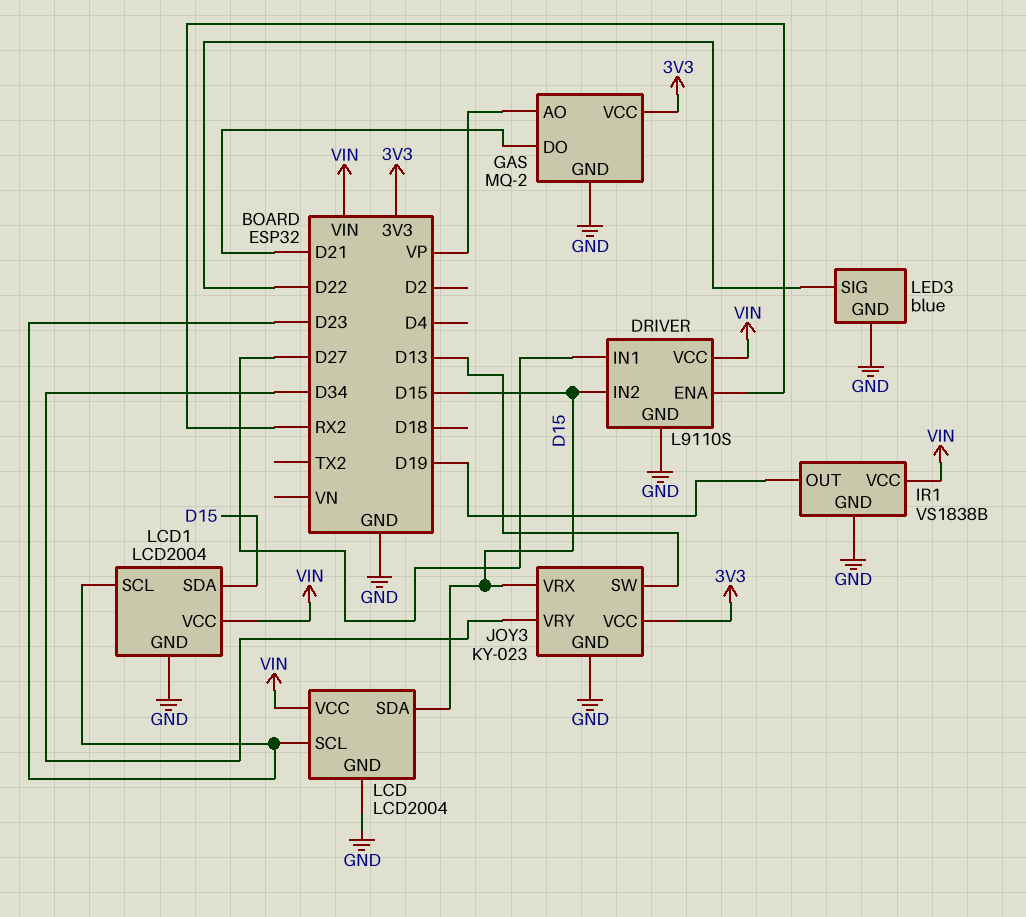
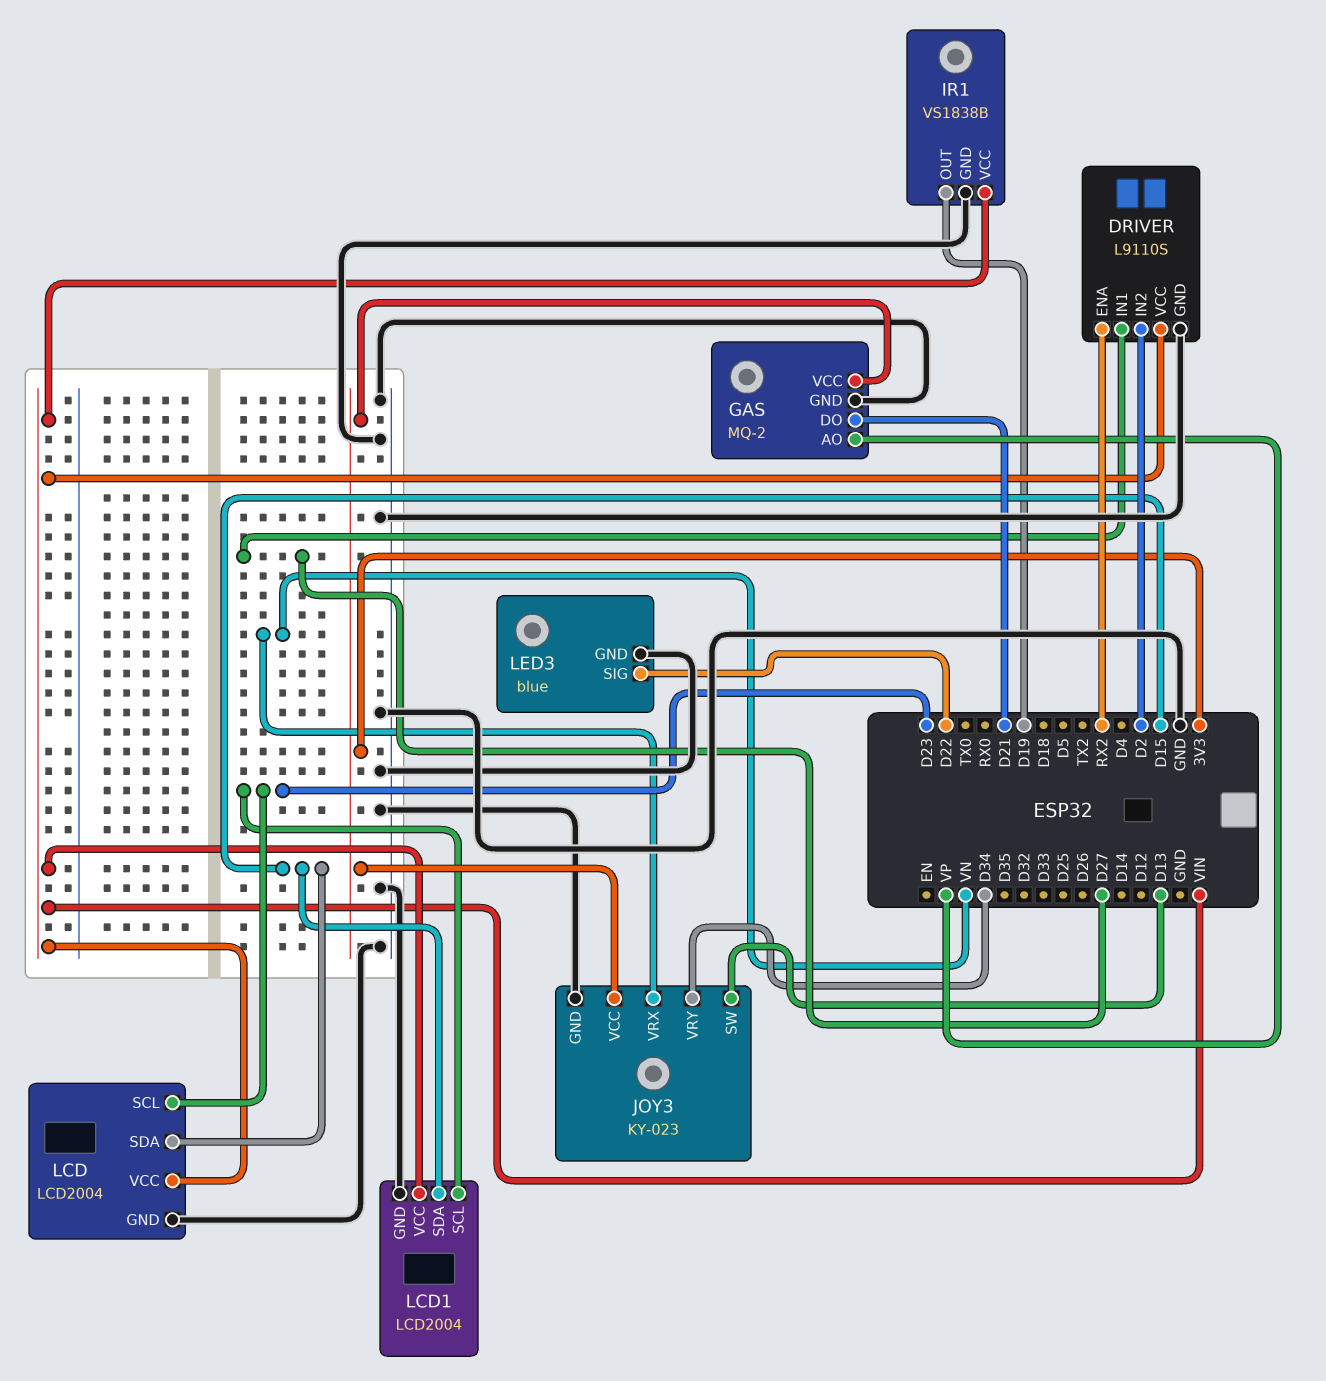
DRIVER pin IN2: D15 -> D2
JOY3 pin VRX: D15 -> VN

